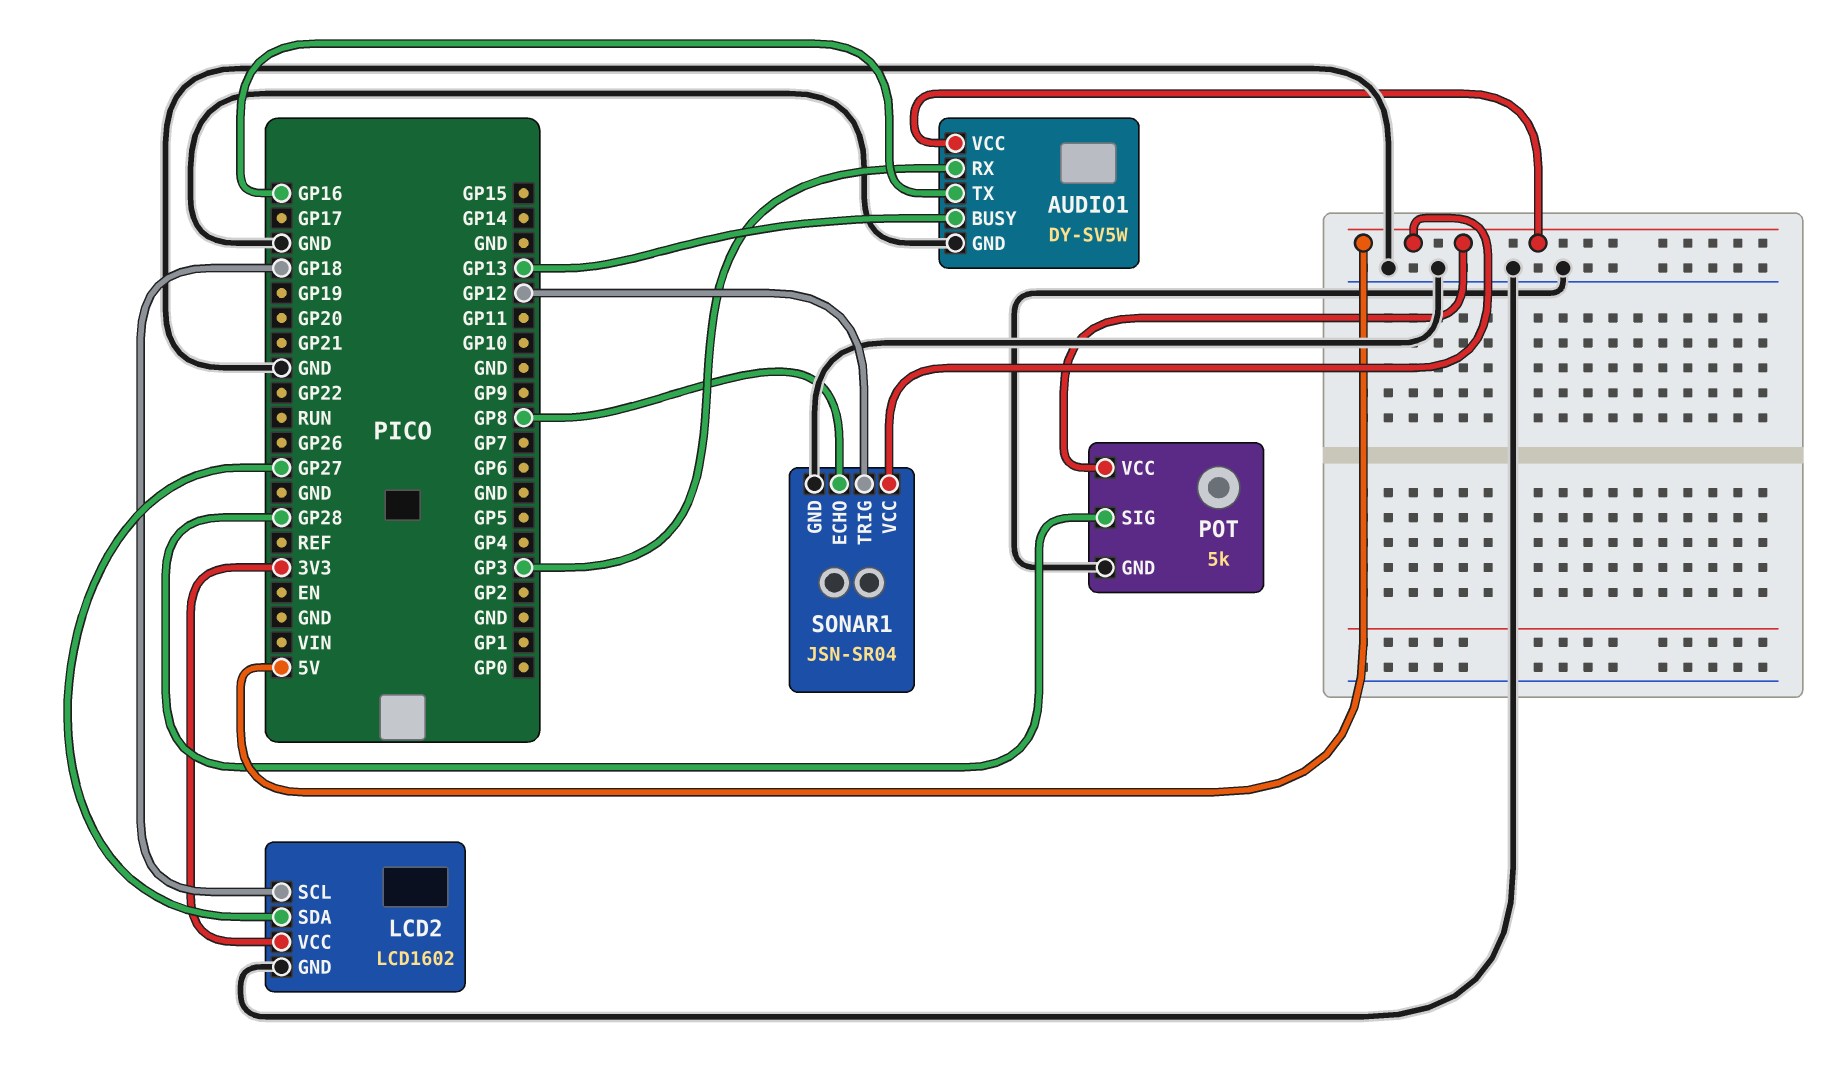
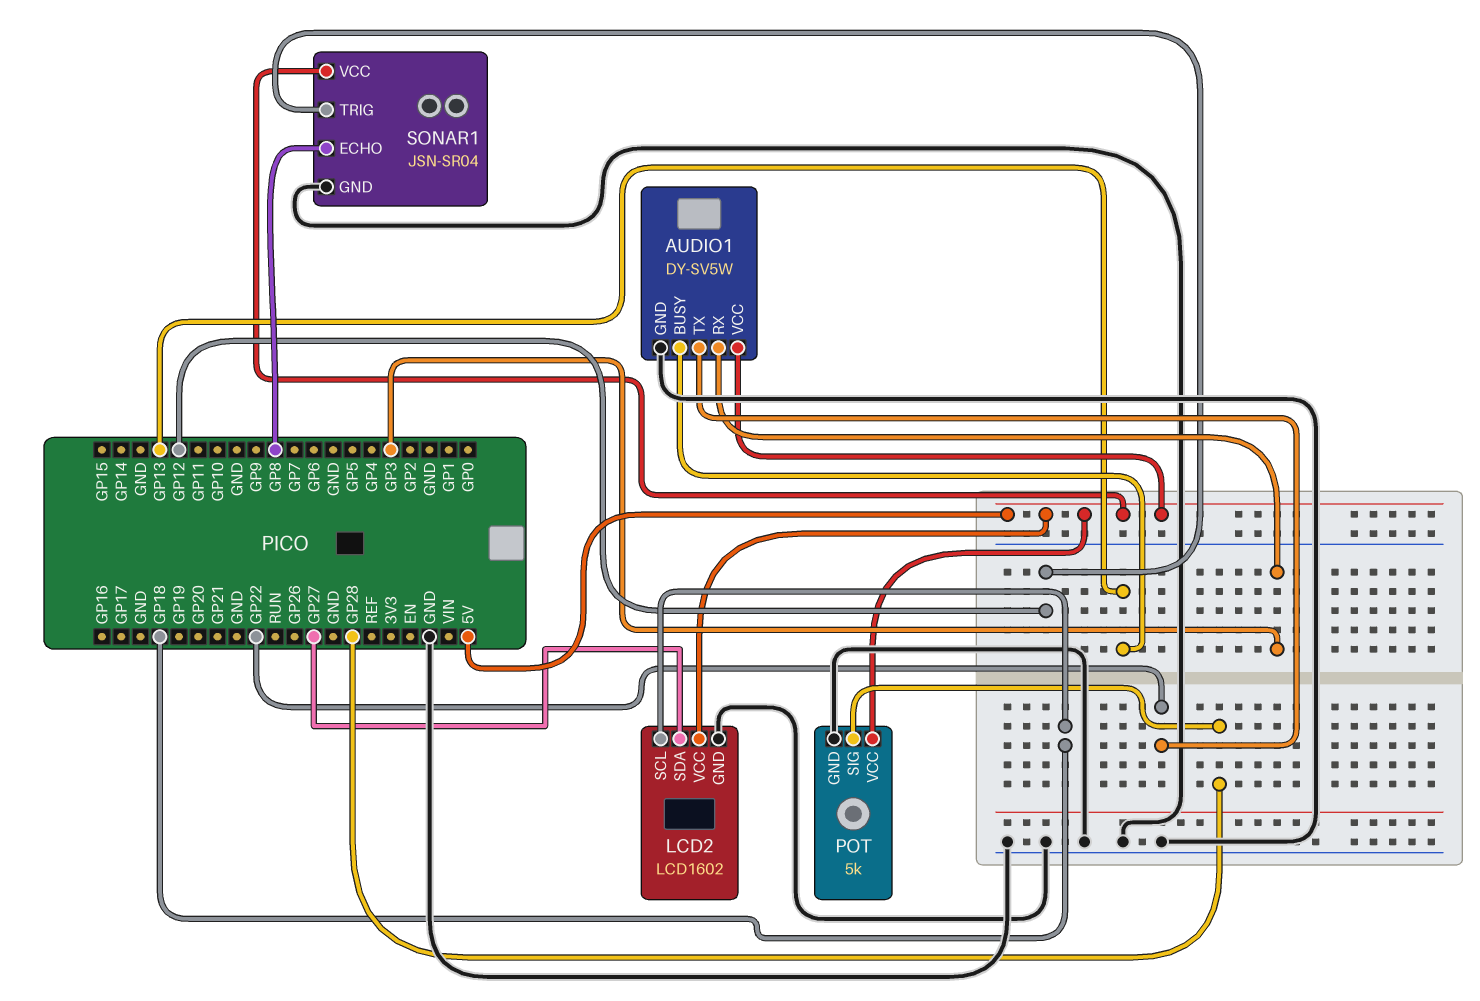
AUDIO1 pin TX: GP16 -> GP22
LCD2 pin VCC: 3V3 -> 5V

